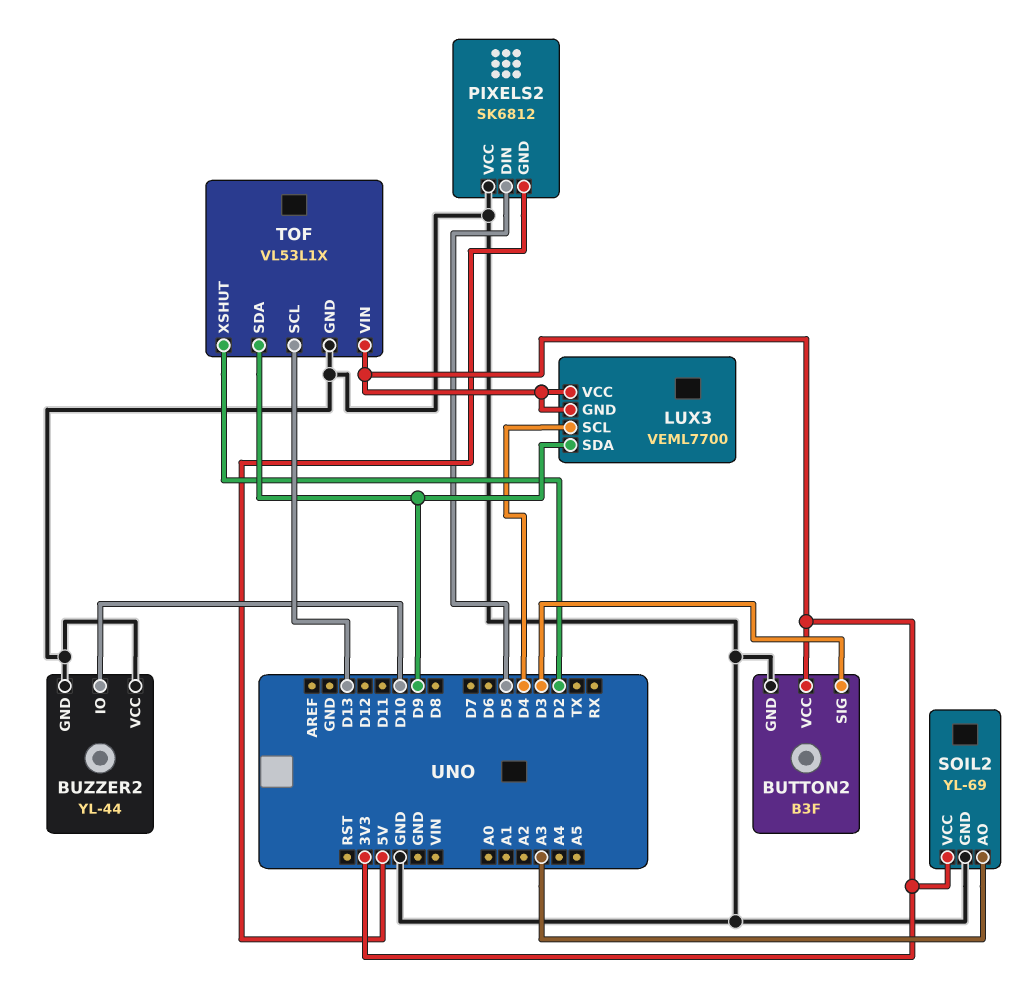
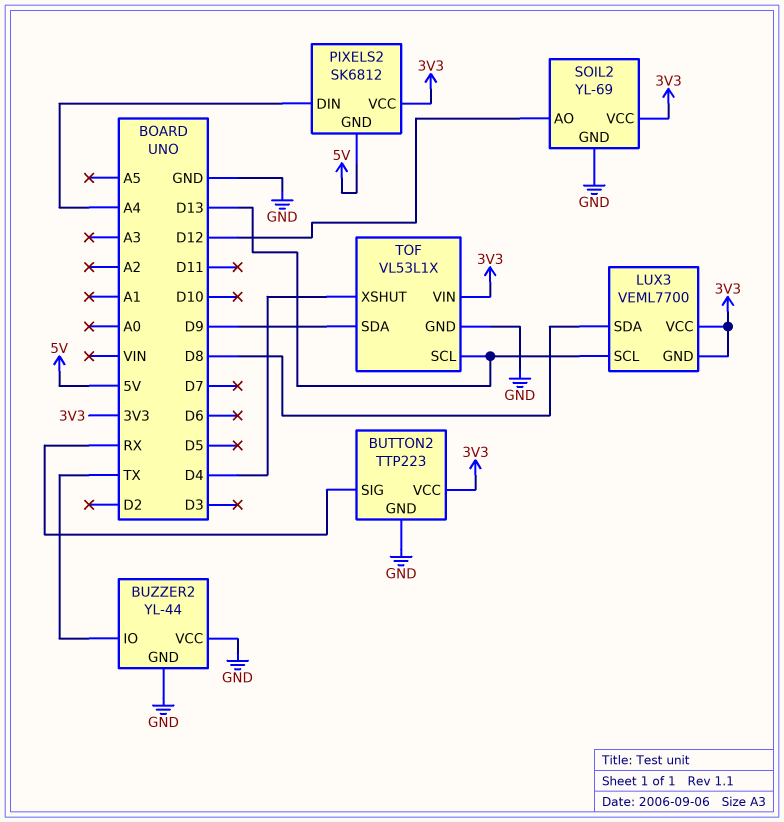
BUTTON2: B3F -> TTP223
BUTTON2 pin SIG: D3 -> RX
BUZZER2 pin IO: D10 -> TX
LUX3 pin SCL: D4 -> D13
LUX3 pin SDA: D9 -> D8
PIXELS2 pin DIN: D5 -> A4
PIXELS2 pin VCC: GND -> 3V3
SOIL2 pin AO: A3 -> D12
TOF pin XSHUT: D2 -> D4

